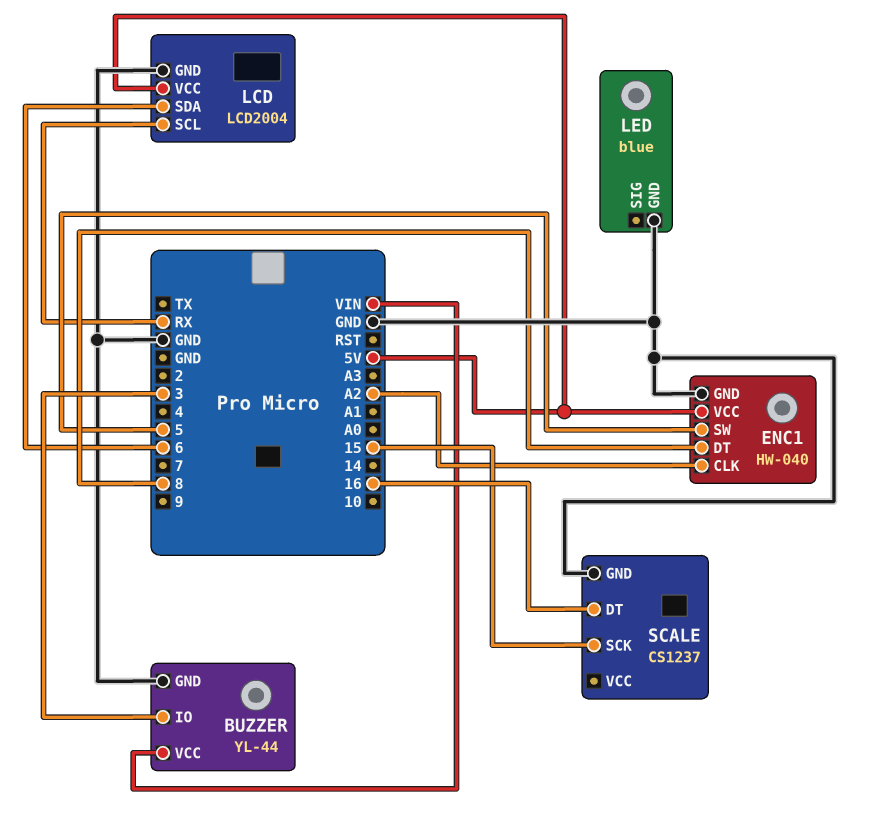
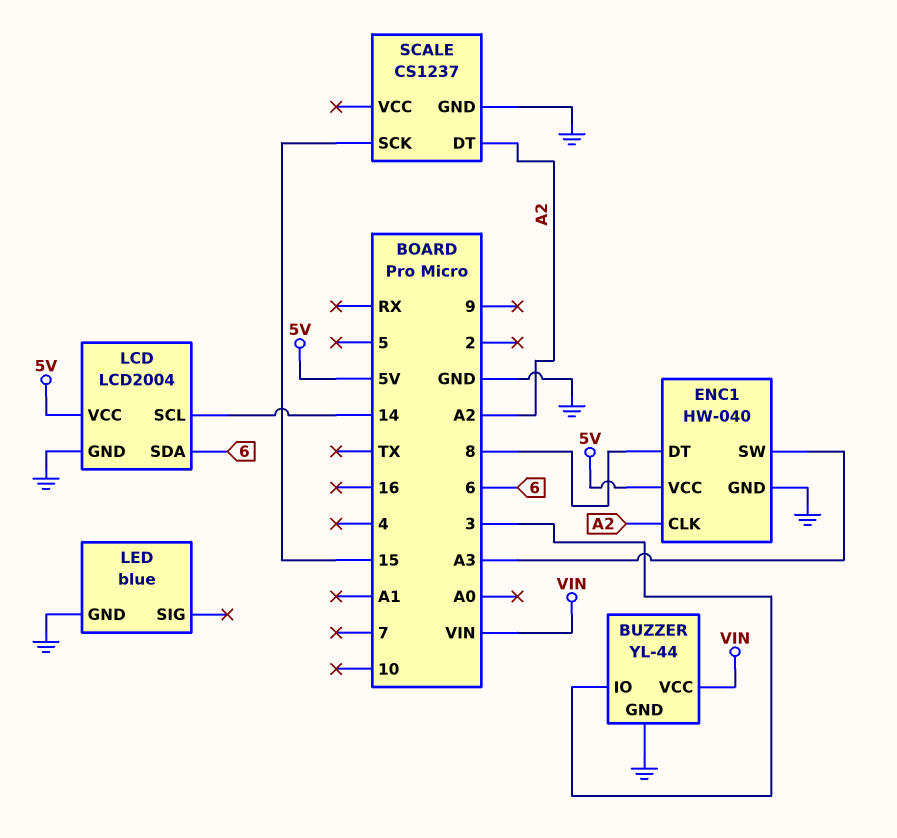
ENC1 pin SW: 5 -> A3
LCD pin SCL: RX -> 14
SCALE pin DT: 16 -> A2

